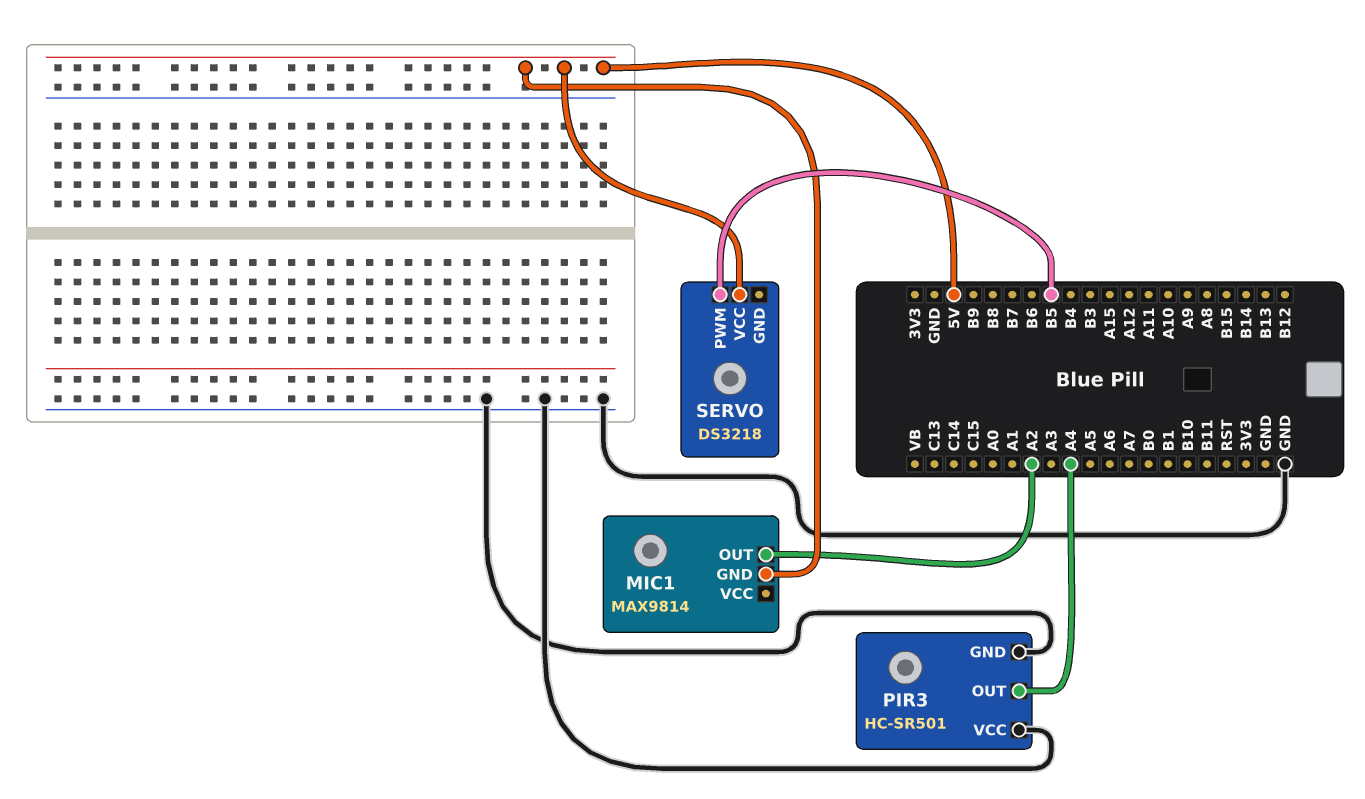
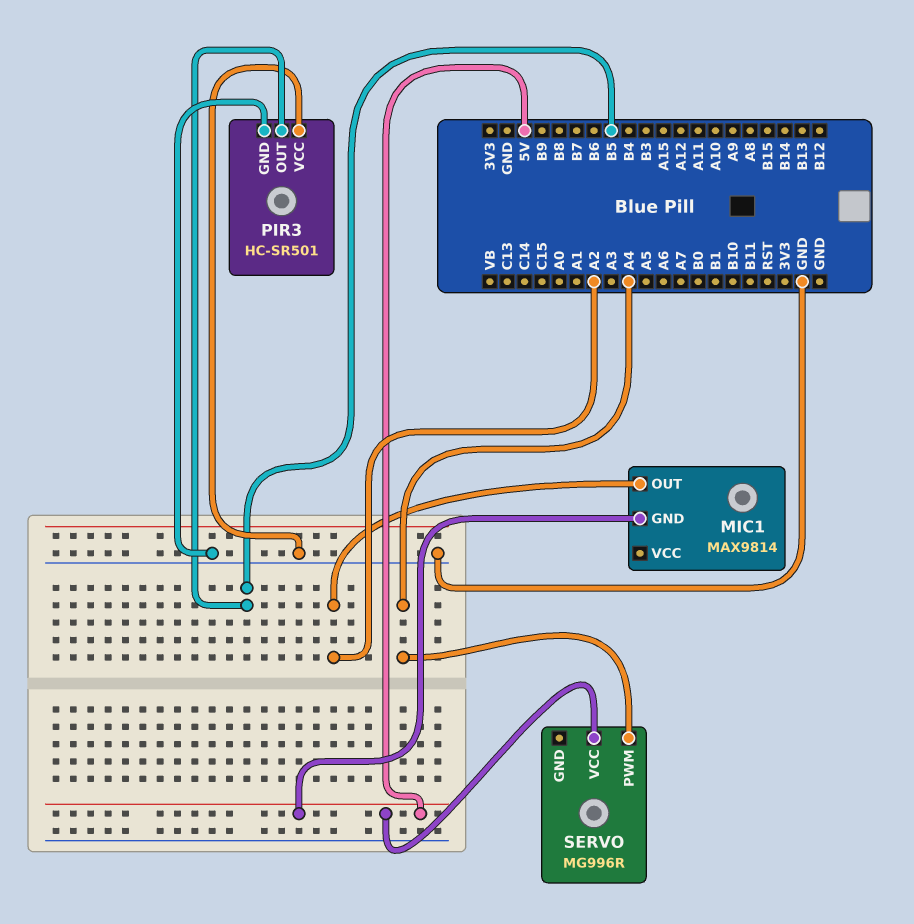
PIR3 pin OUT: A4 -> B5
SERVO: DS3218 -> MG996R
SERVO pin PWM: B5 -> A4

